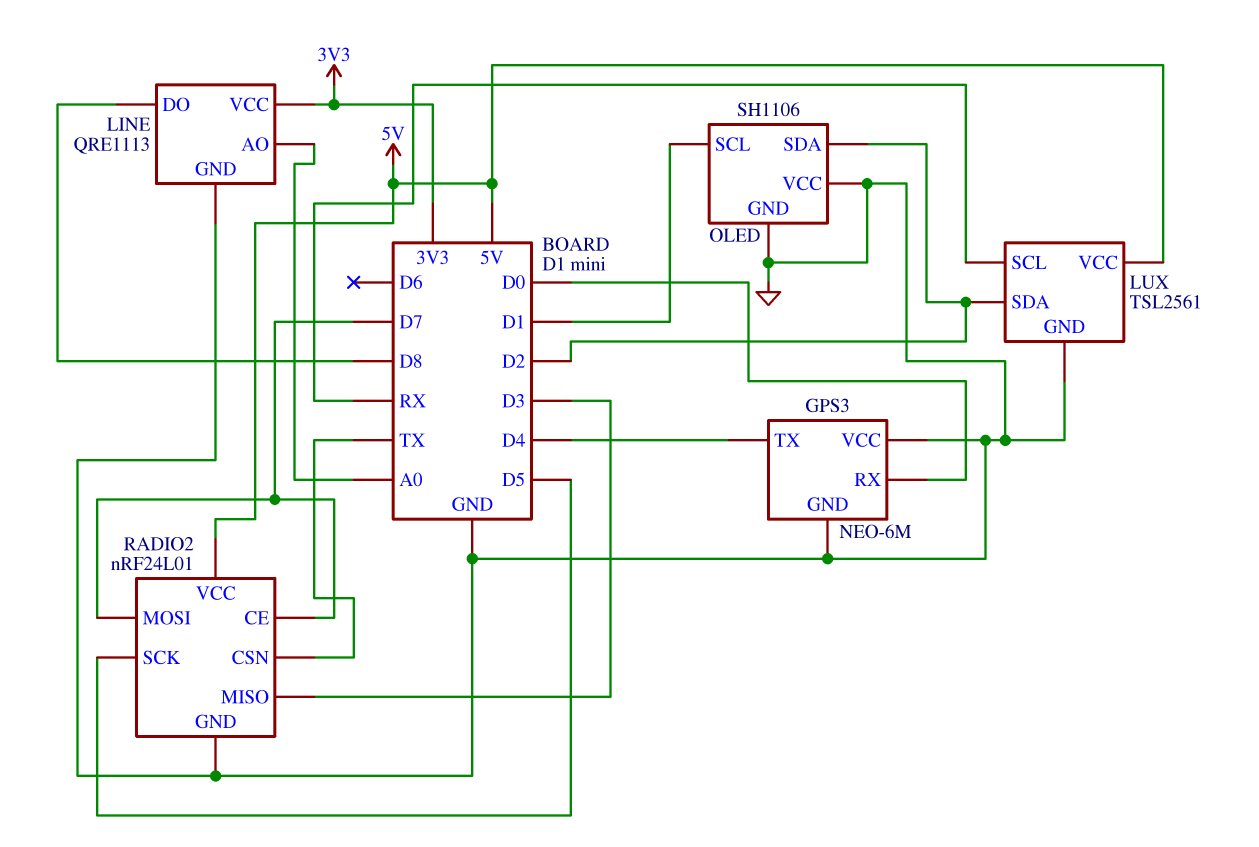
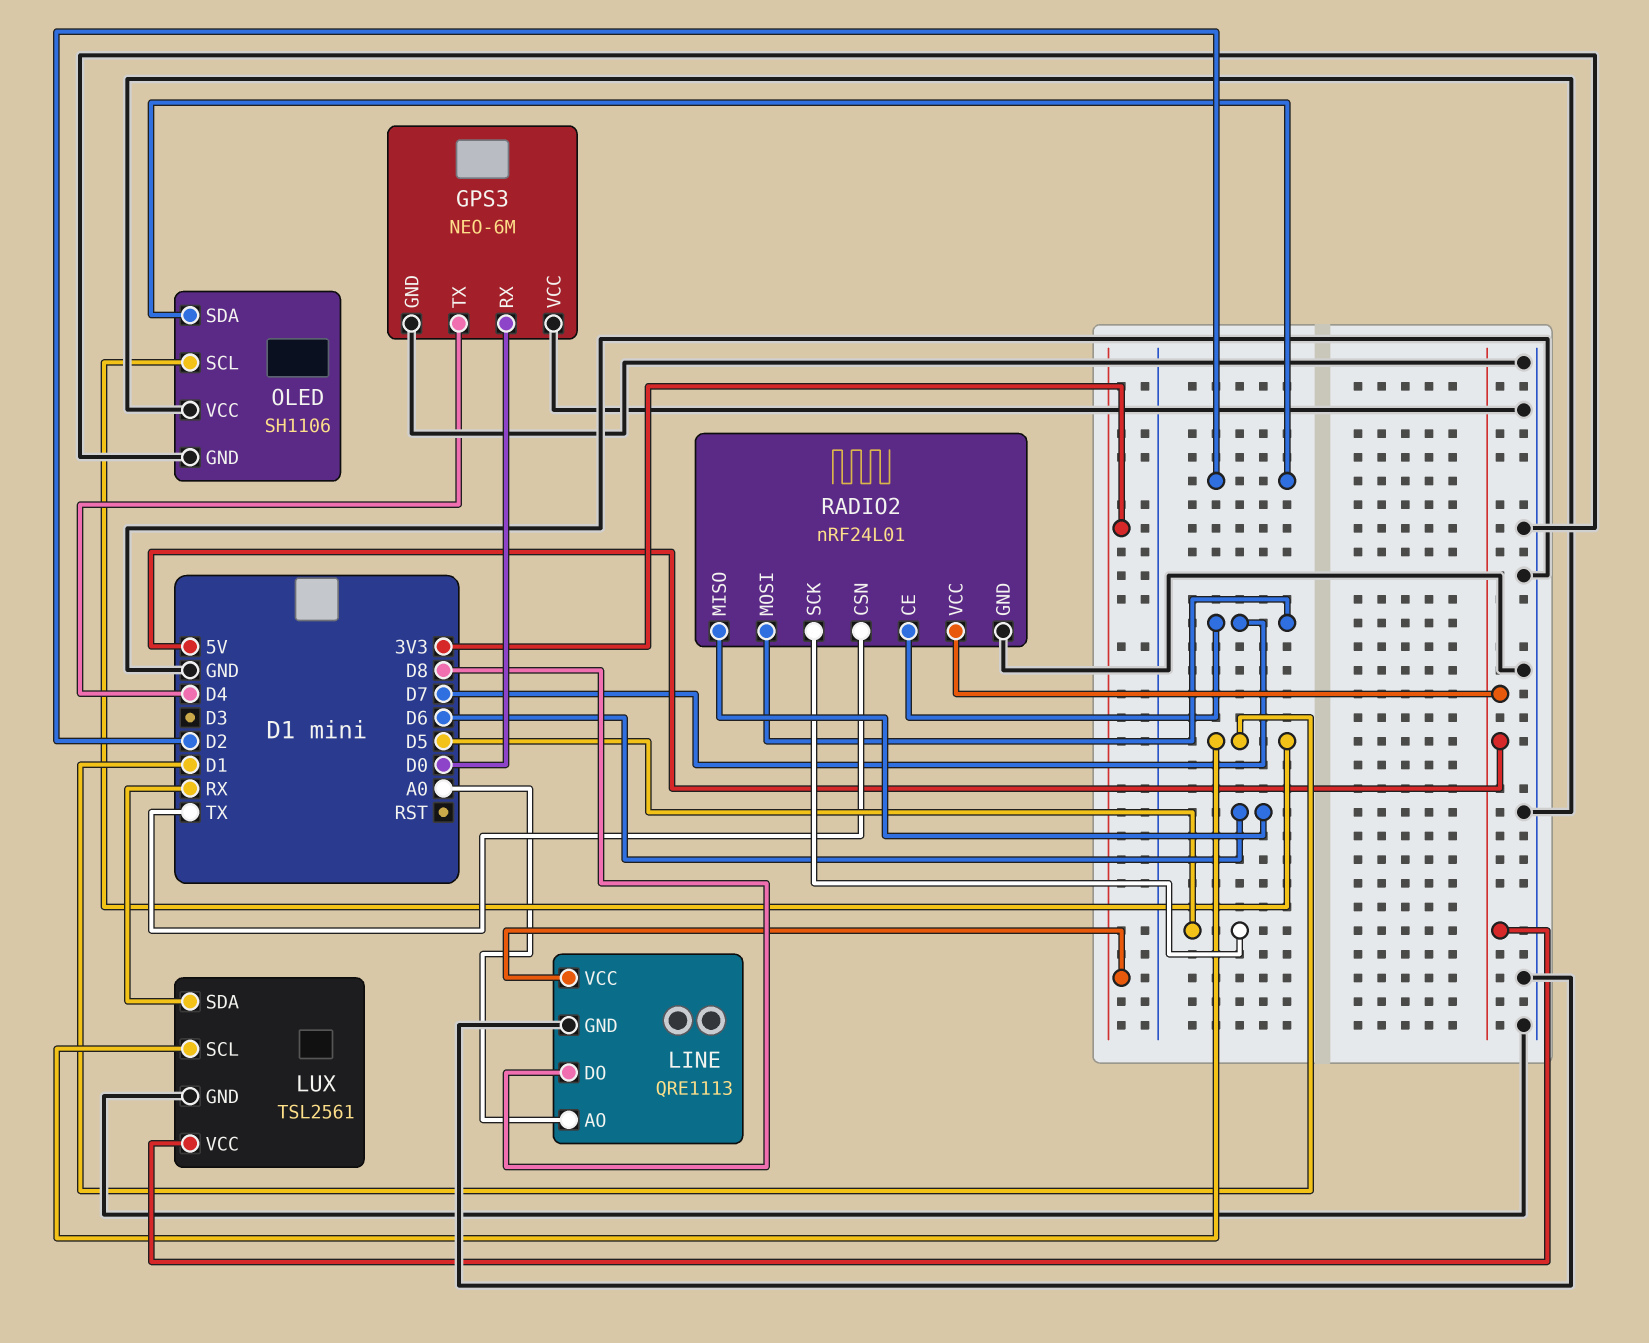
LUX pin SCL: RX -> D1
LUX pin SDA: D2 -> RX
RADIO2 pin MISO: D3 -> D6

